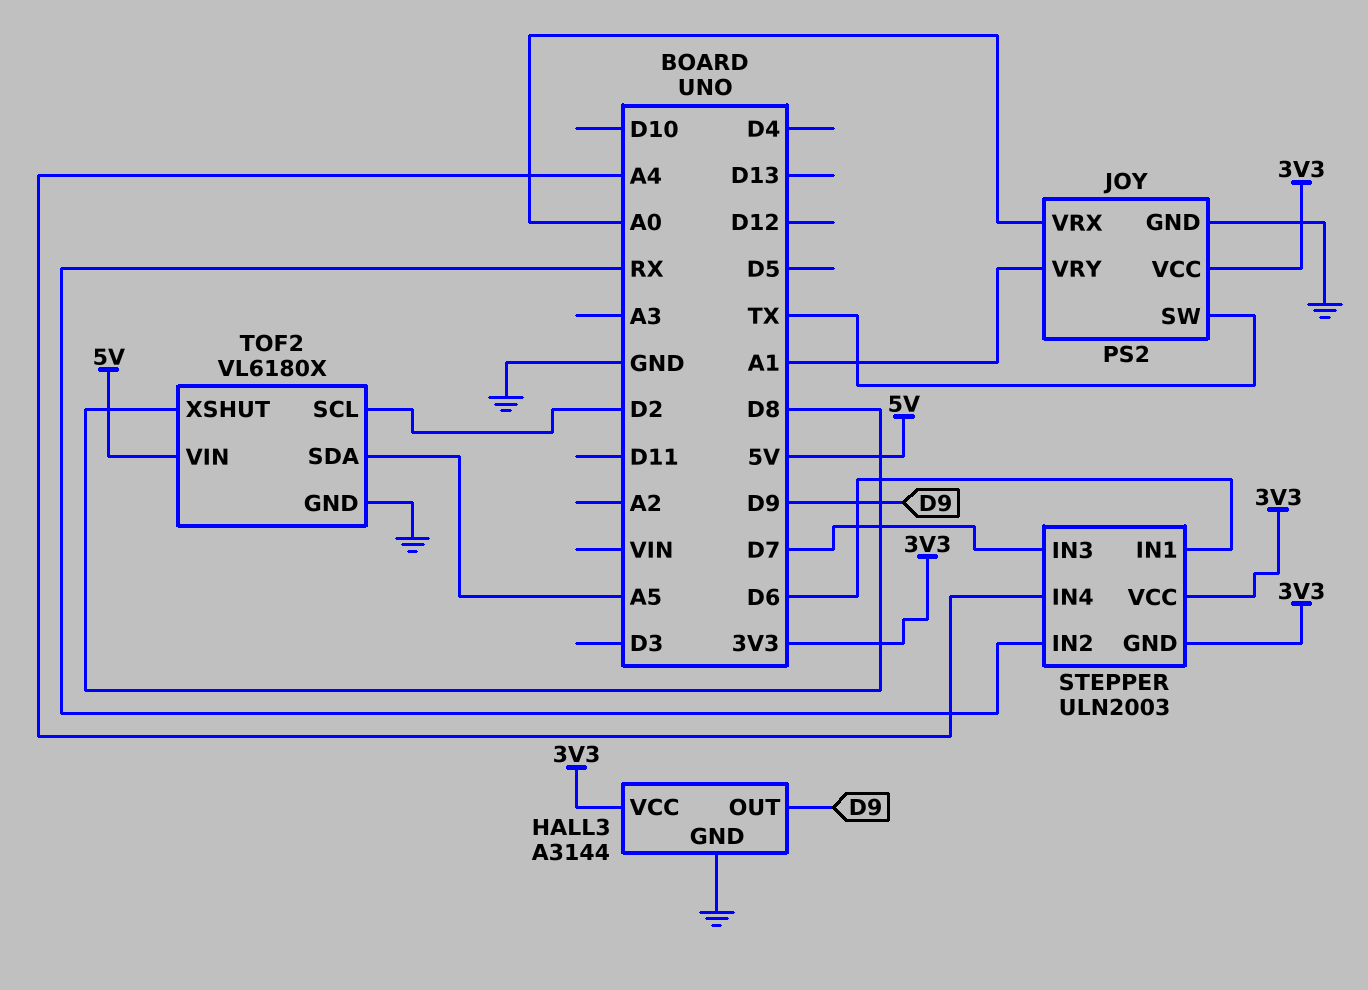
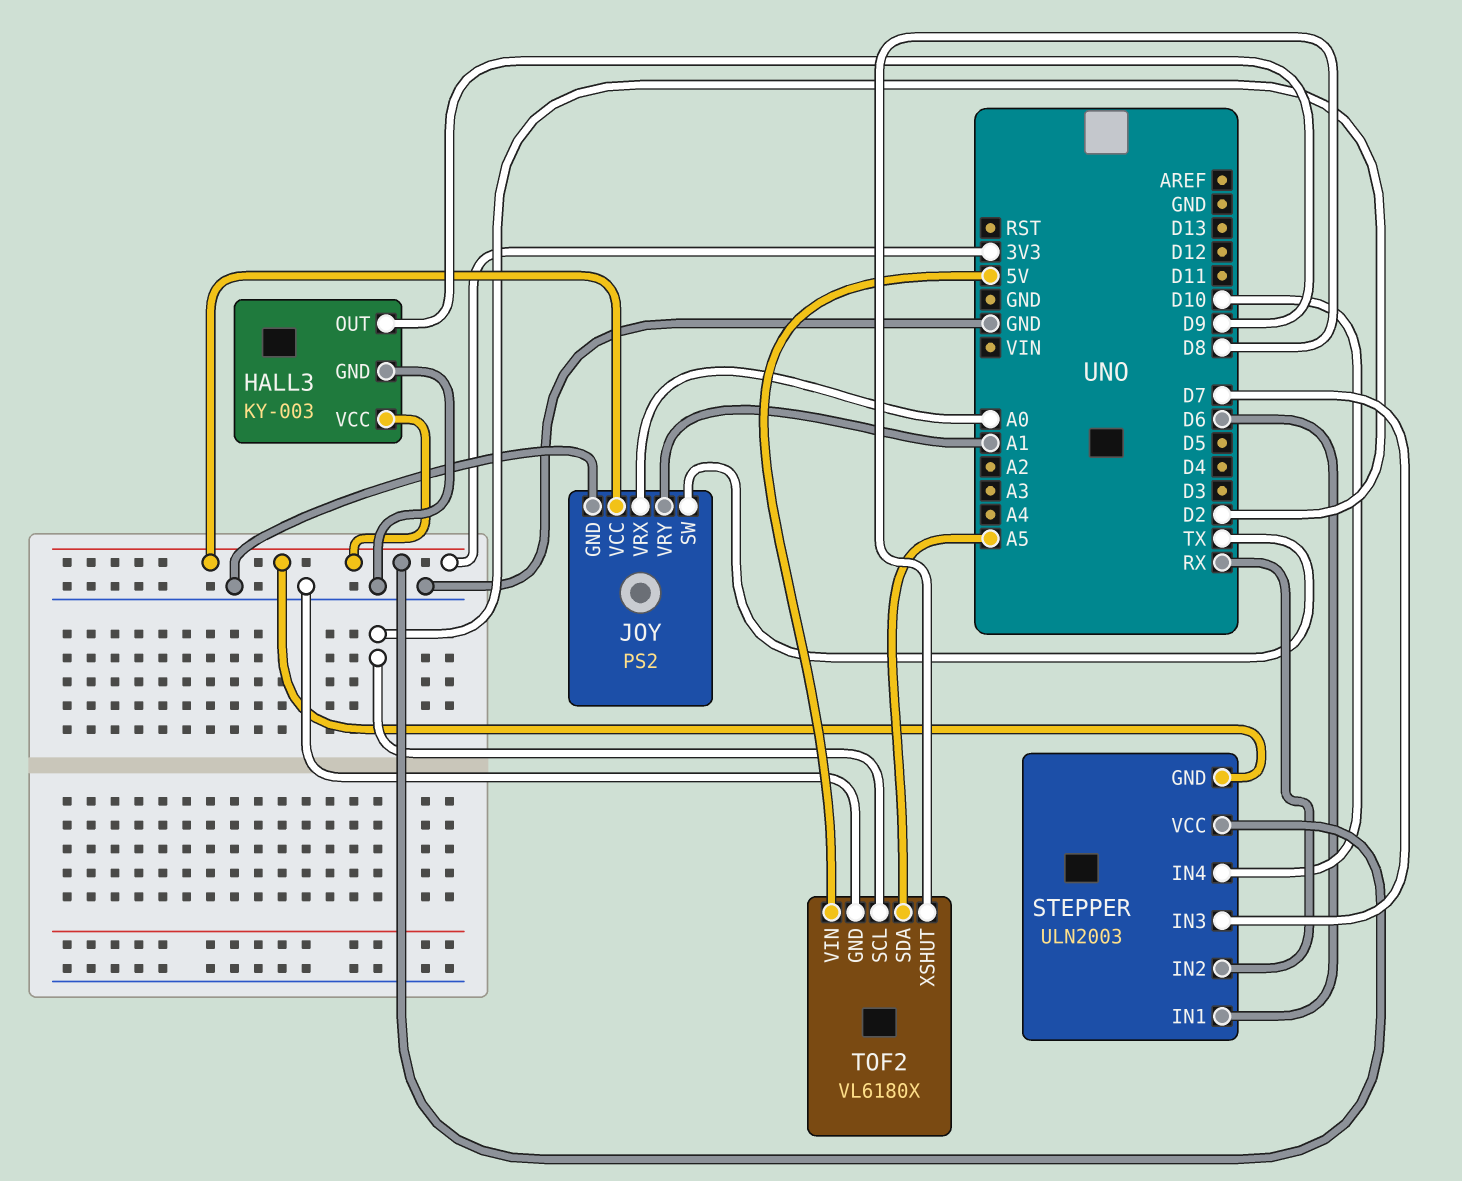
HALL3: A3144 -> KY-003
STEPPER pin IN4: A4 -> D10

